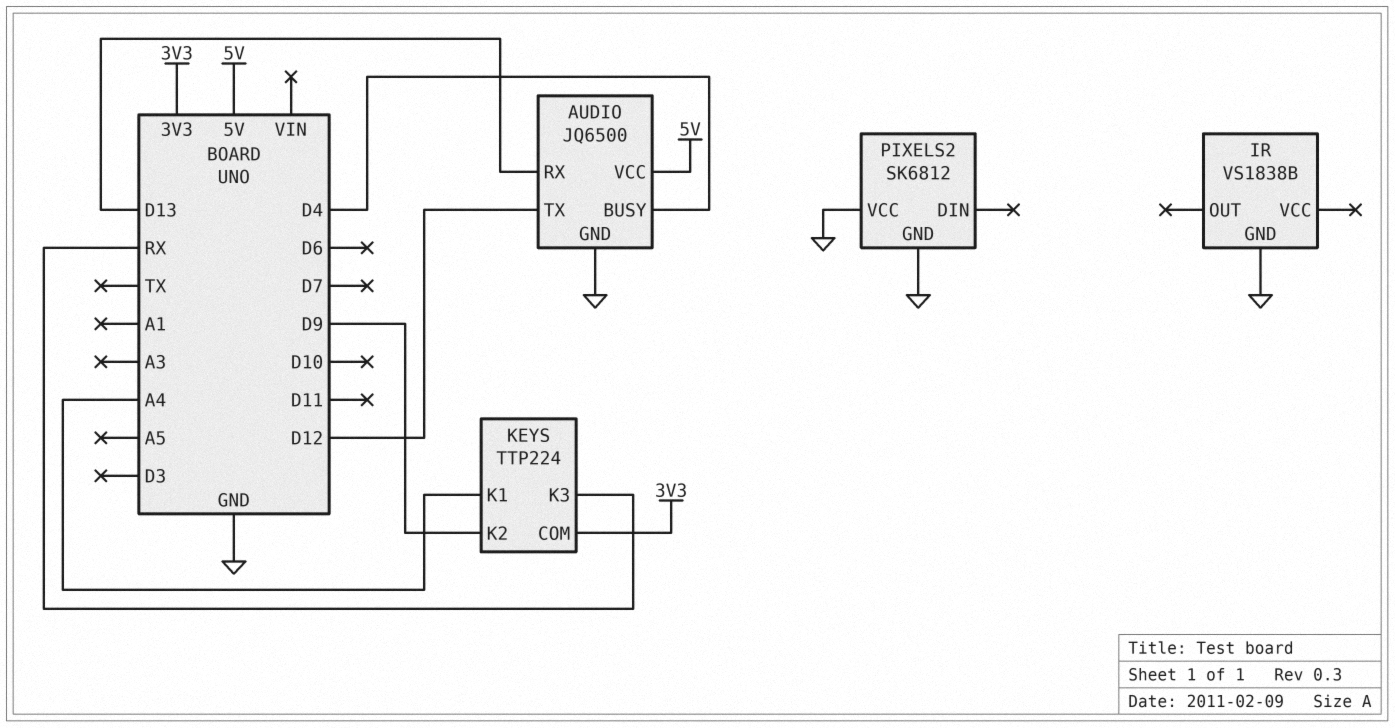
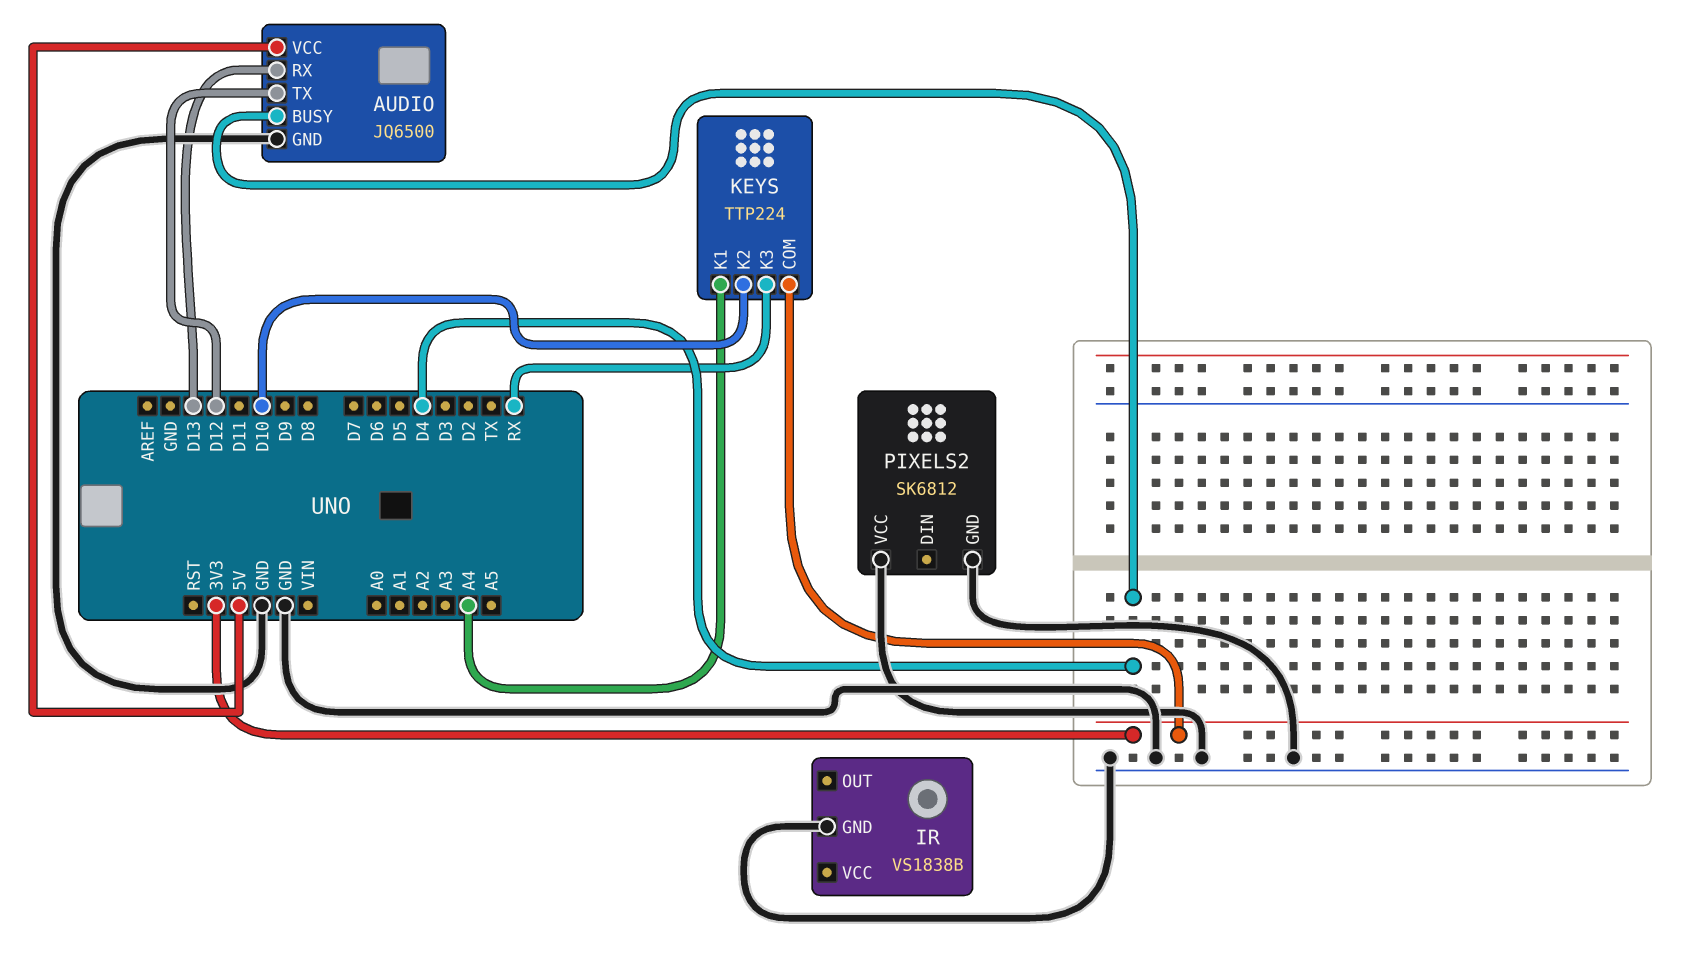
KEYS pin K2: D9 -> D10

